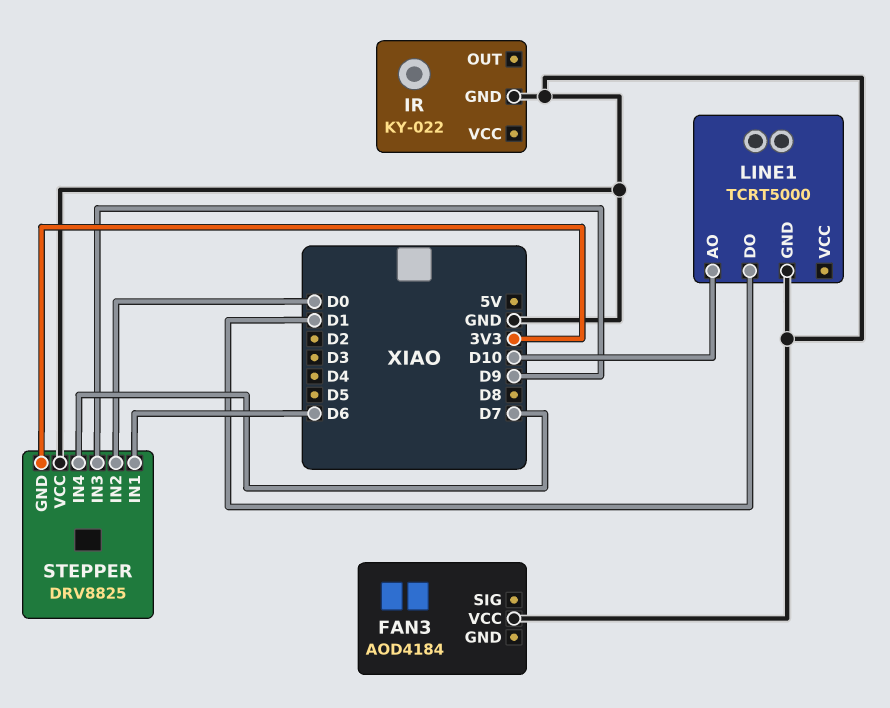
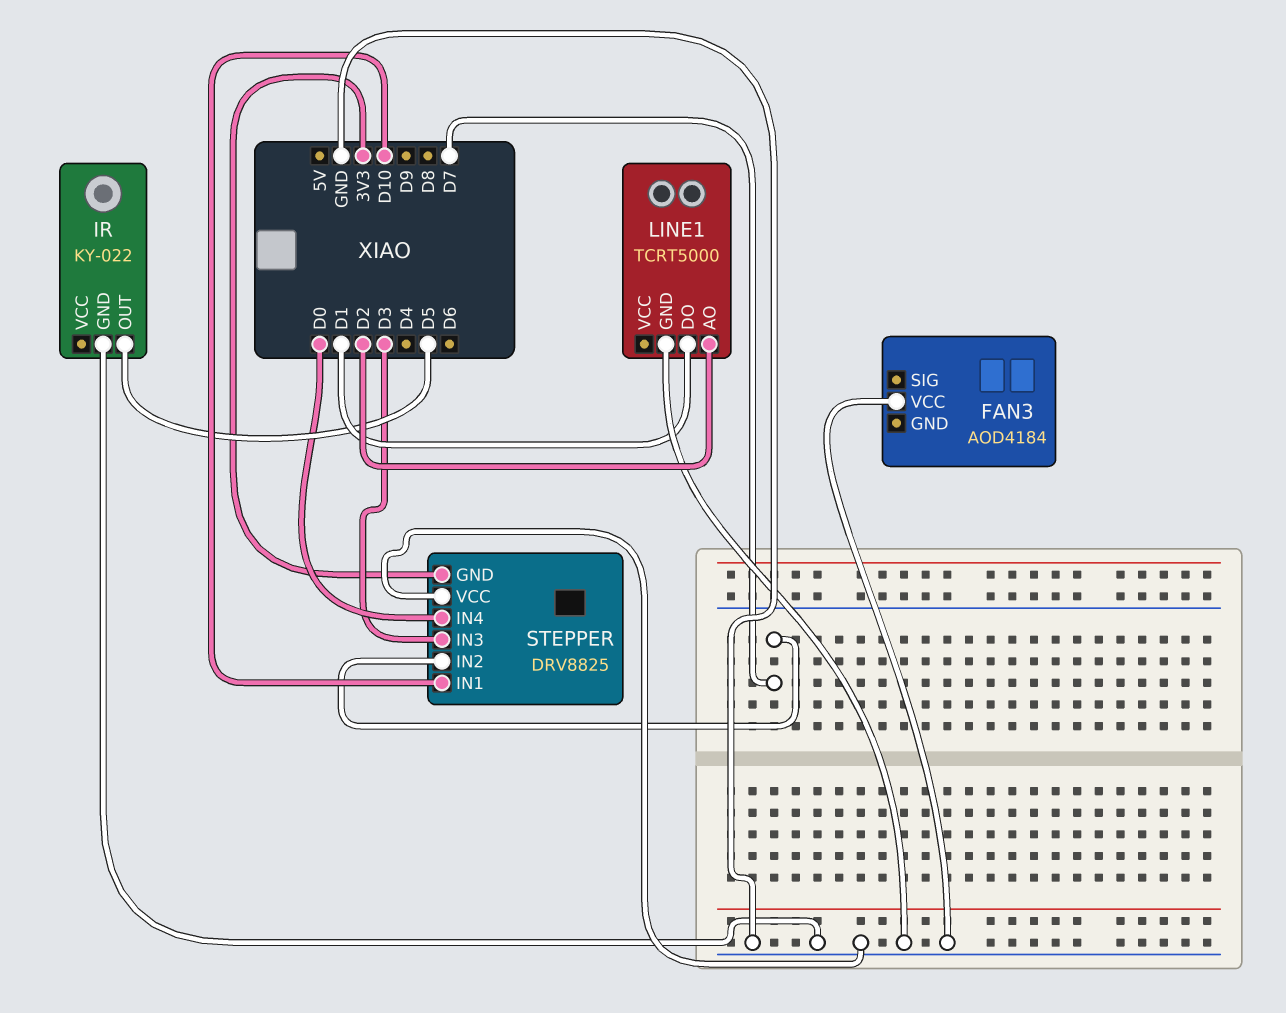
IR pin OUT: none -> D5
LINE1 pin AO: D10 -> D2
STEPPER pin IN1: D6 -> D10
STEPPER pin IN2: D0 -> D7
STEPPER pin IN3: D9 -> D3
STEPPER pin IN4: D7 -> D0

